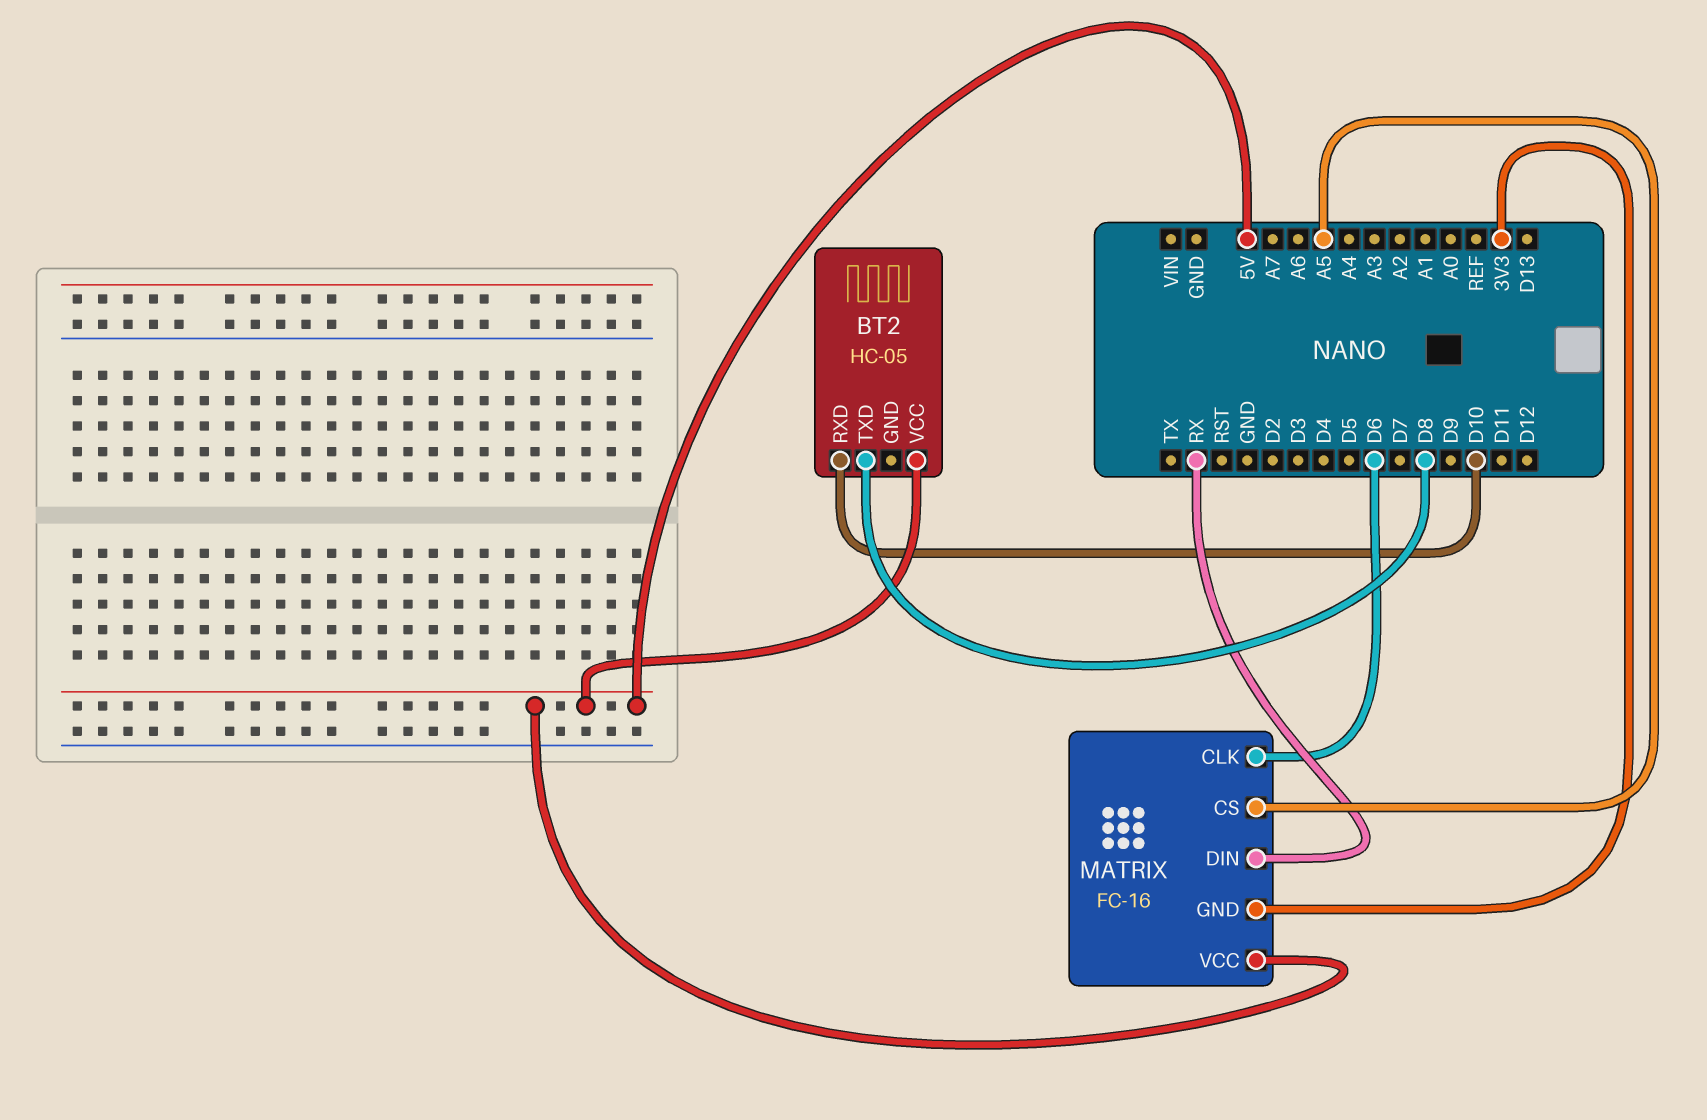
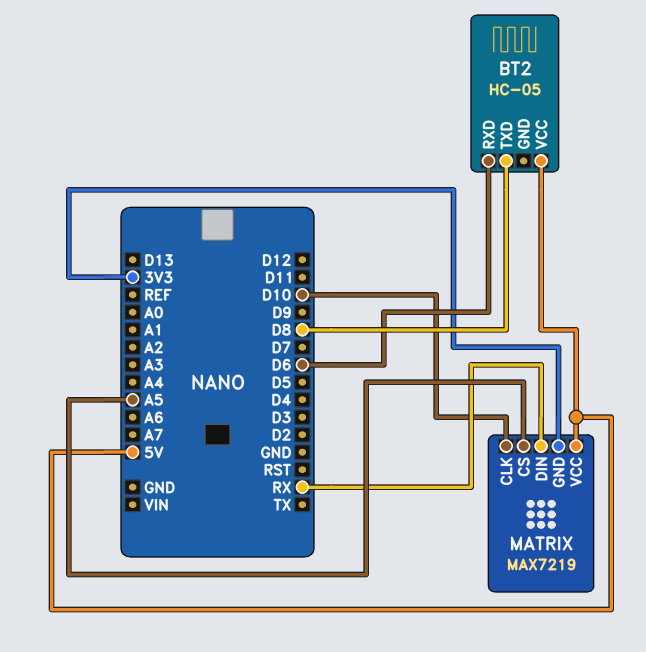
BT2 pin RXD: D10 -> D6
MATRIX: FC-16 -> MAX7219
MATRIX pin CLK: D6 -> D10

